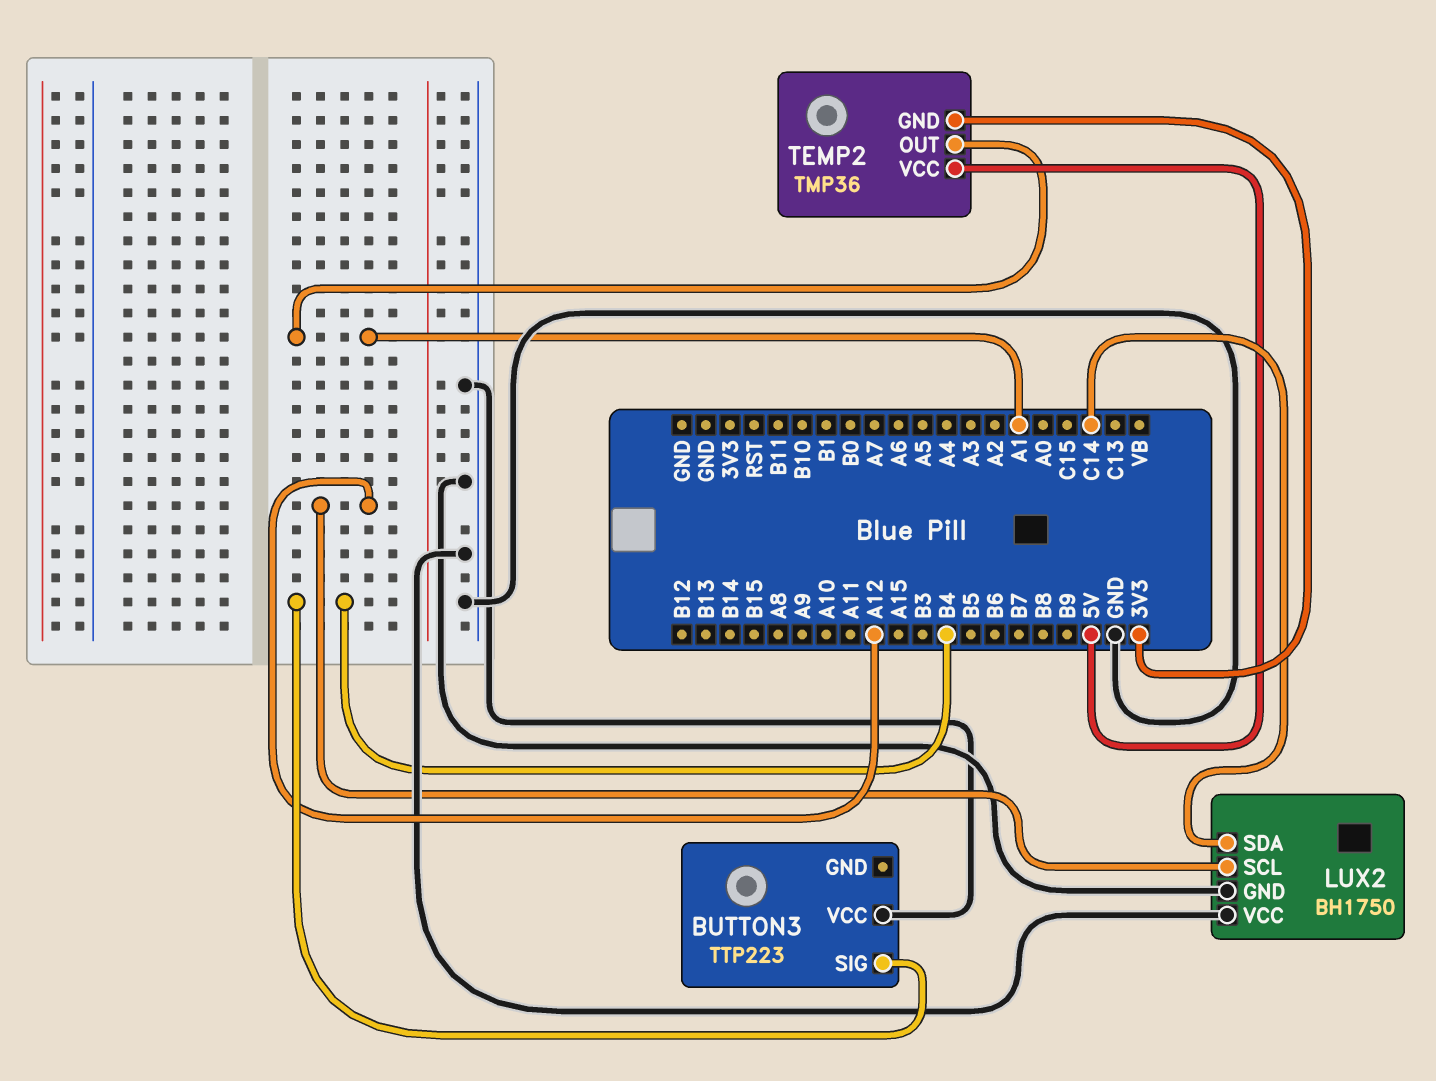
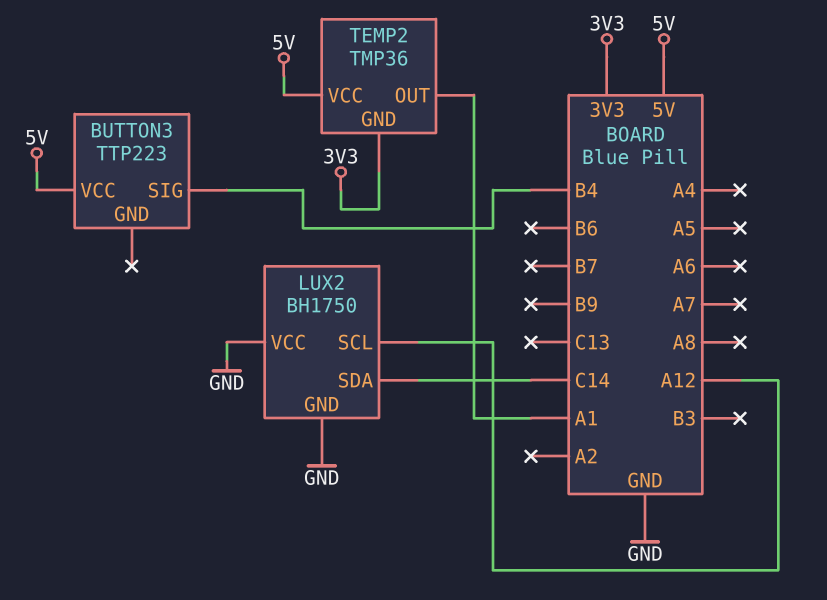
BUTTON3 pin VCC: GND -> 5V

